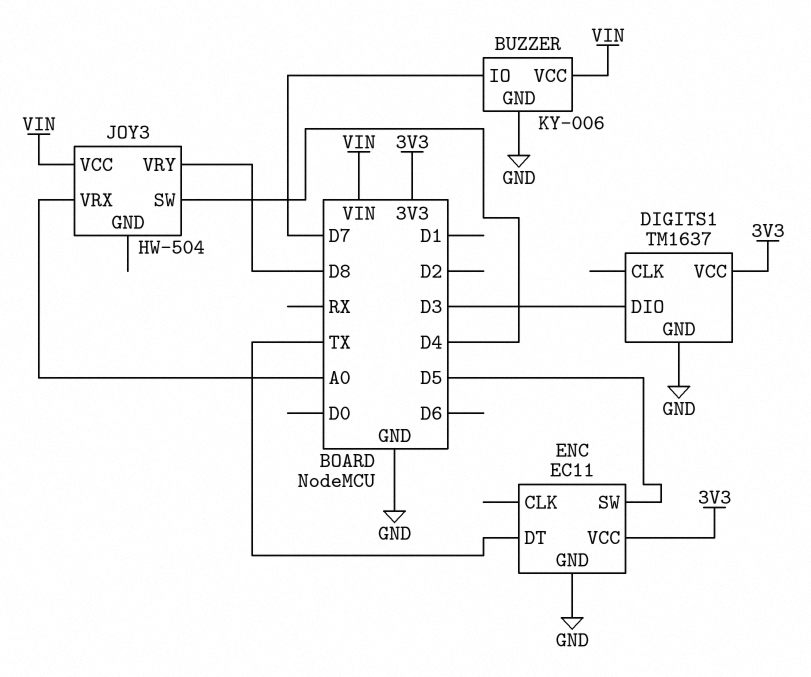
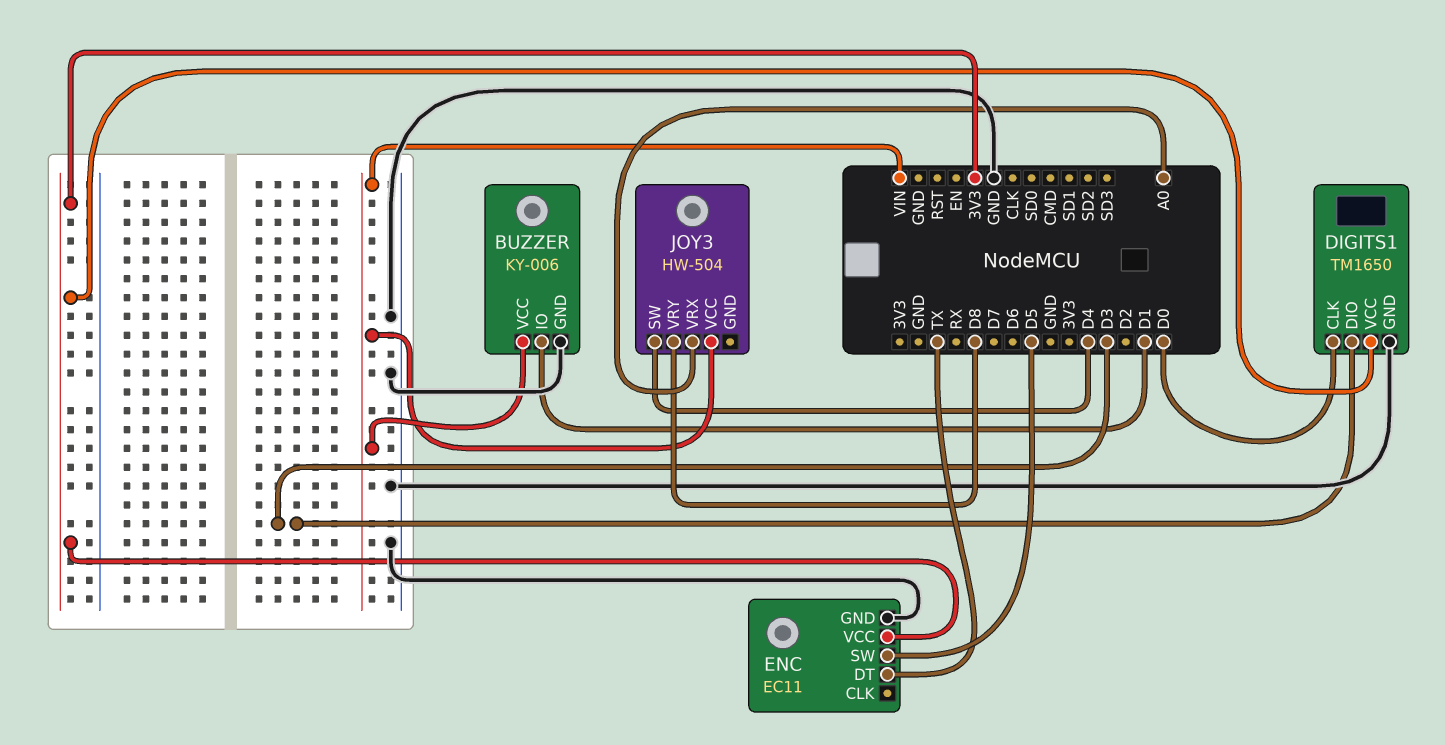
BUZZER pin IO: D7 -> D1
DIGITS1: TM1637 -> TM1650
DIGITS1 pin CLK: none -> D0

